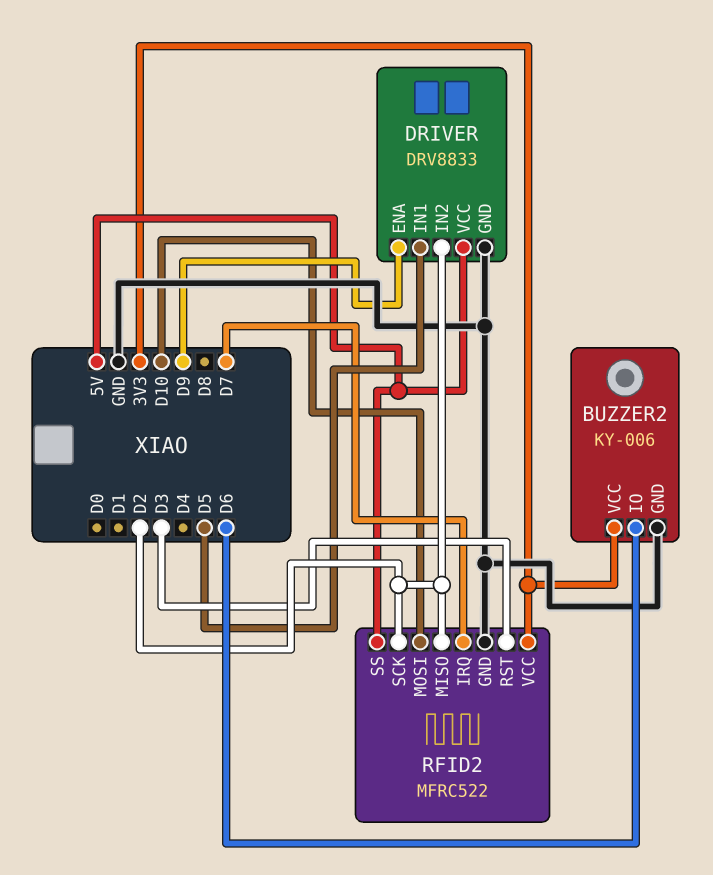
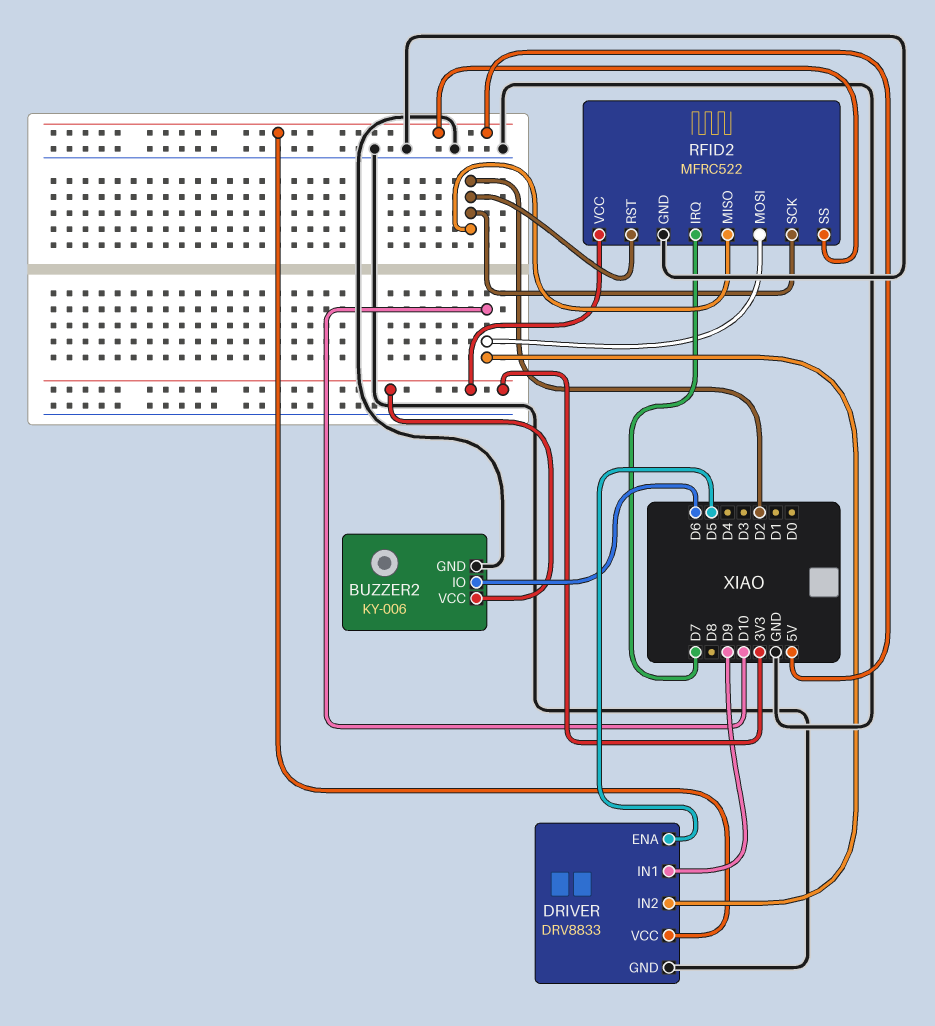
DRIVER pin ENA: D9 -> D5
DRIVER pin IN1: D5 -> D9
DRIVER pin IN2: D2 -> D10
RFID2 pin RST: D3 -> D2

